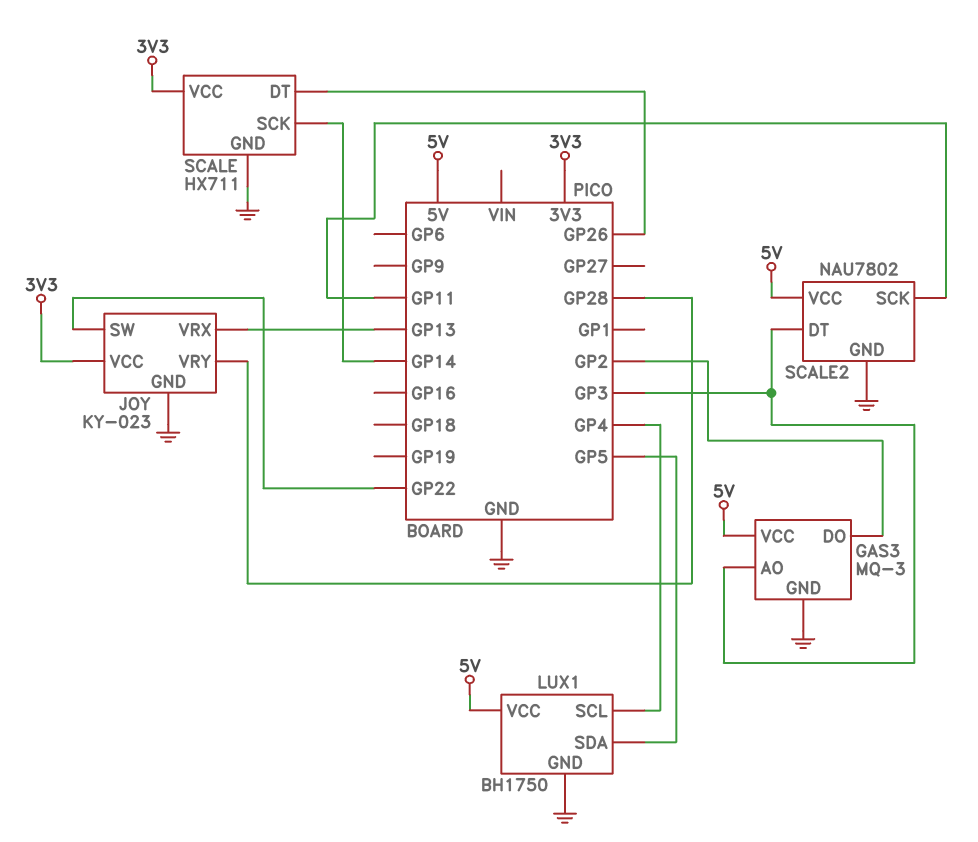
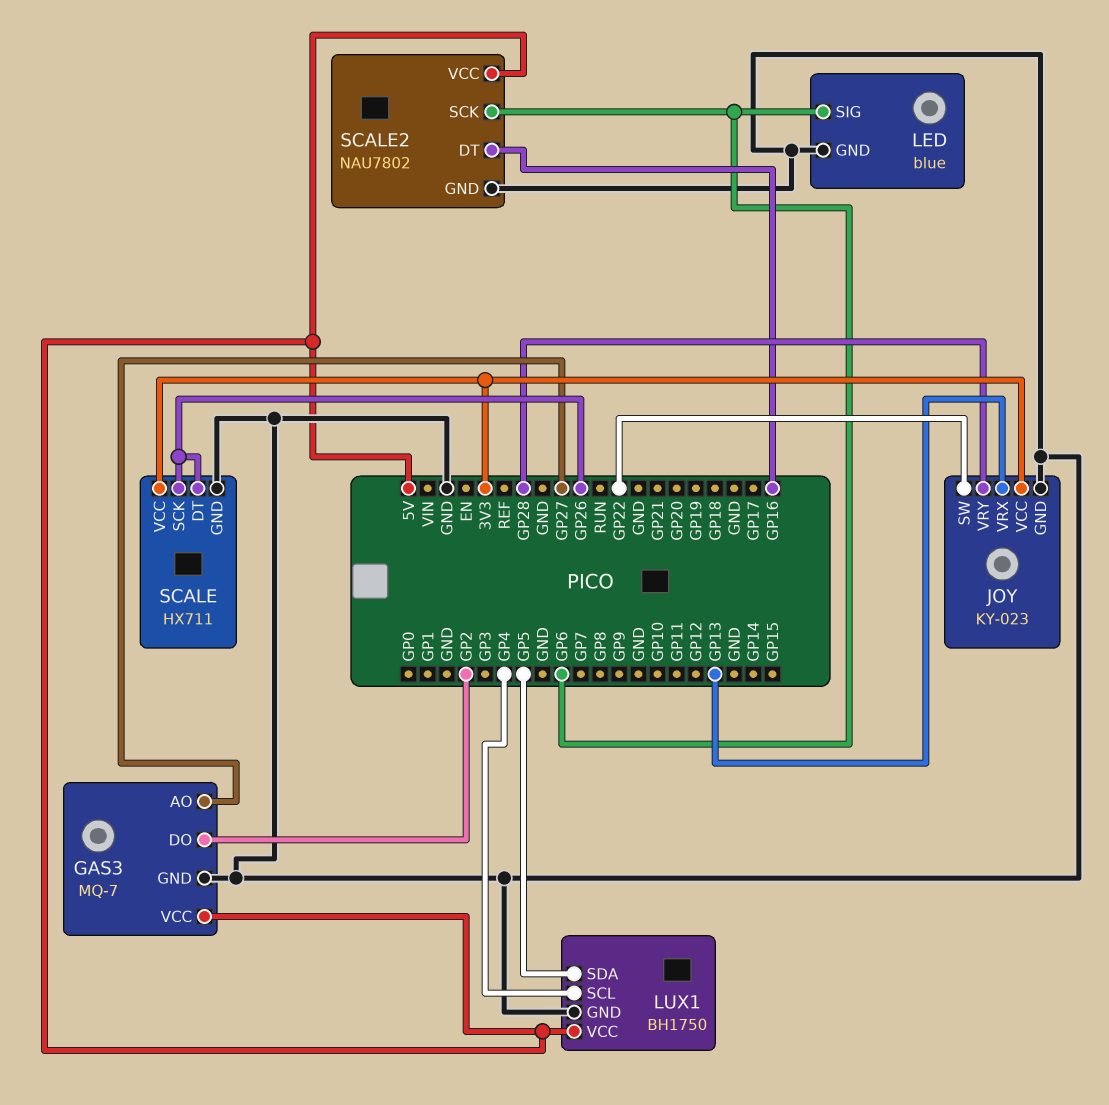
GAS3: MQ-3 -> MQ-7
GAS3 pin AO: GP3 -> GP27
LED: none -> blue
LED pin GND: none -> GND
LED pin SIG: none -> GP6
SCALE pin SCK: GP14 -> GP26
SCALE2 pin DT: GP3 -> GP16
SCALE2 pin SCK: GP11 -> GP6

